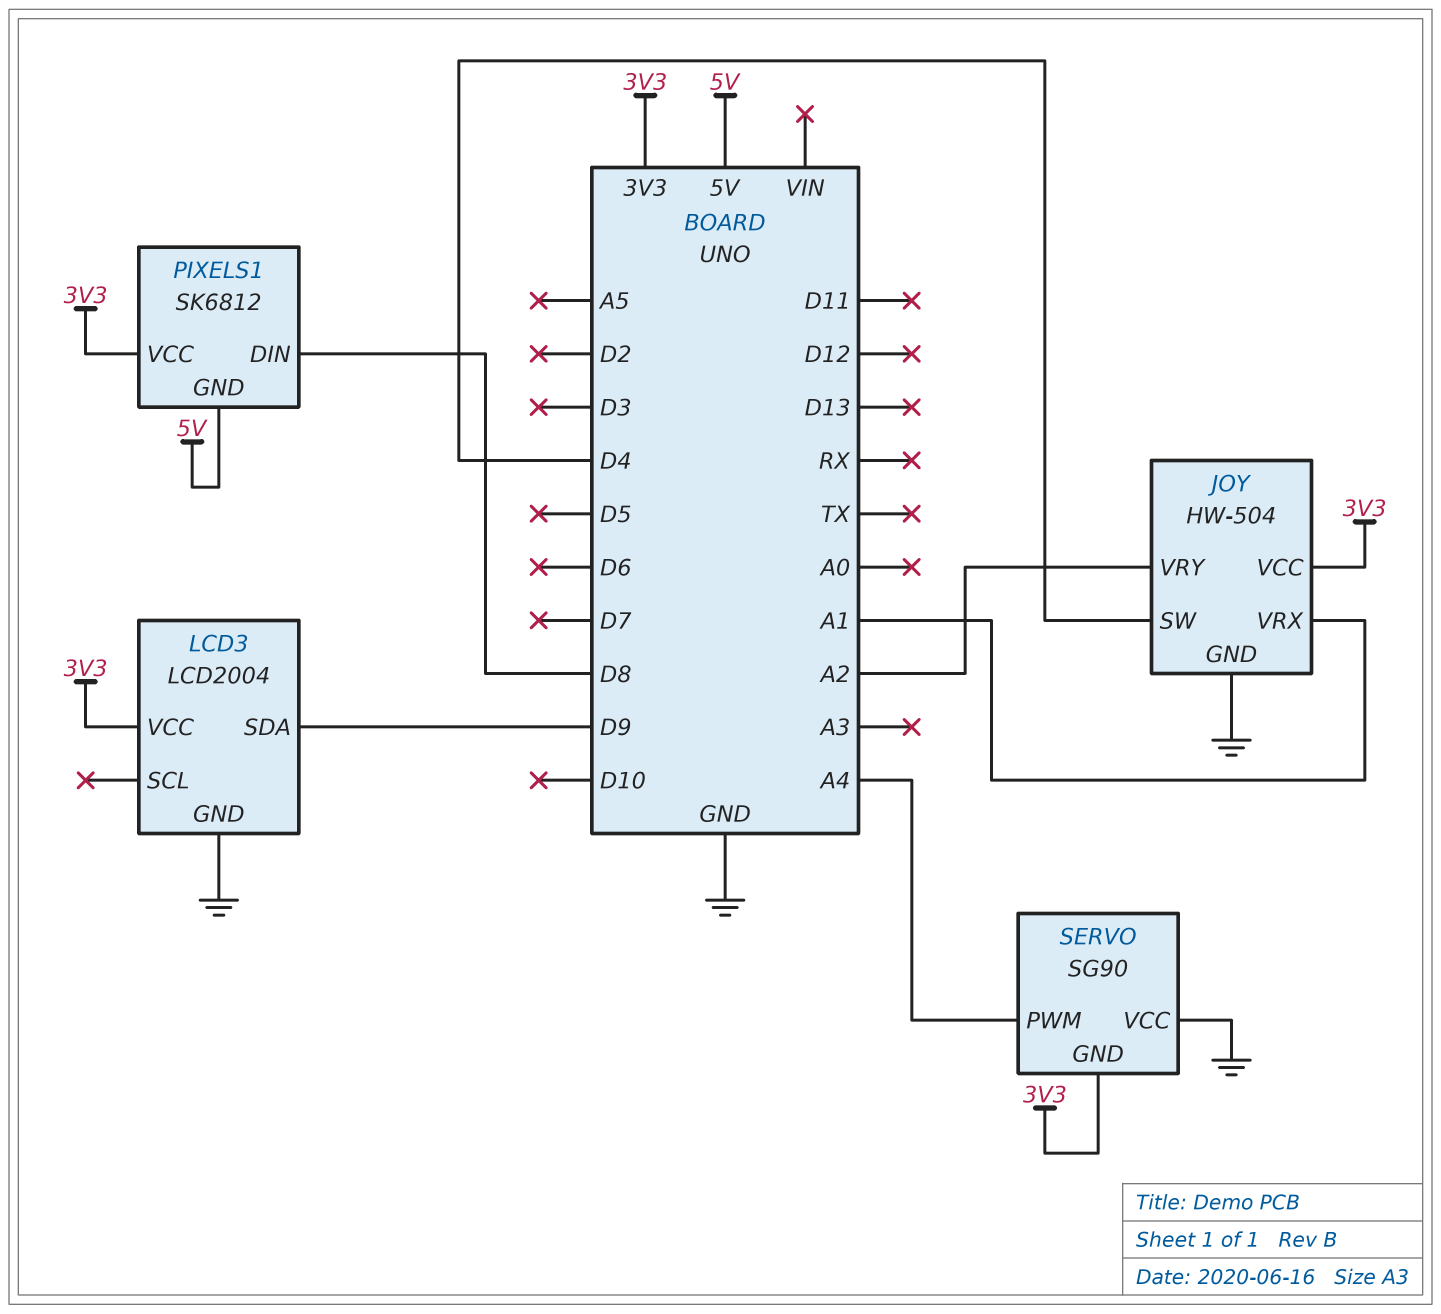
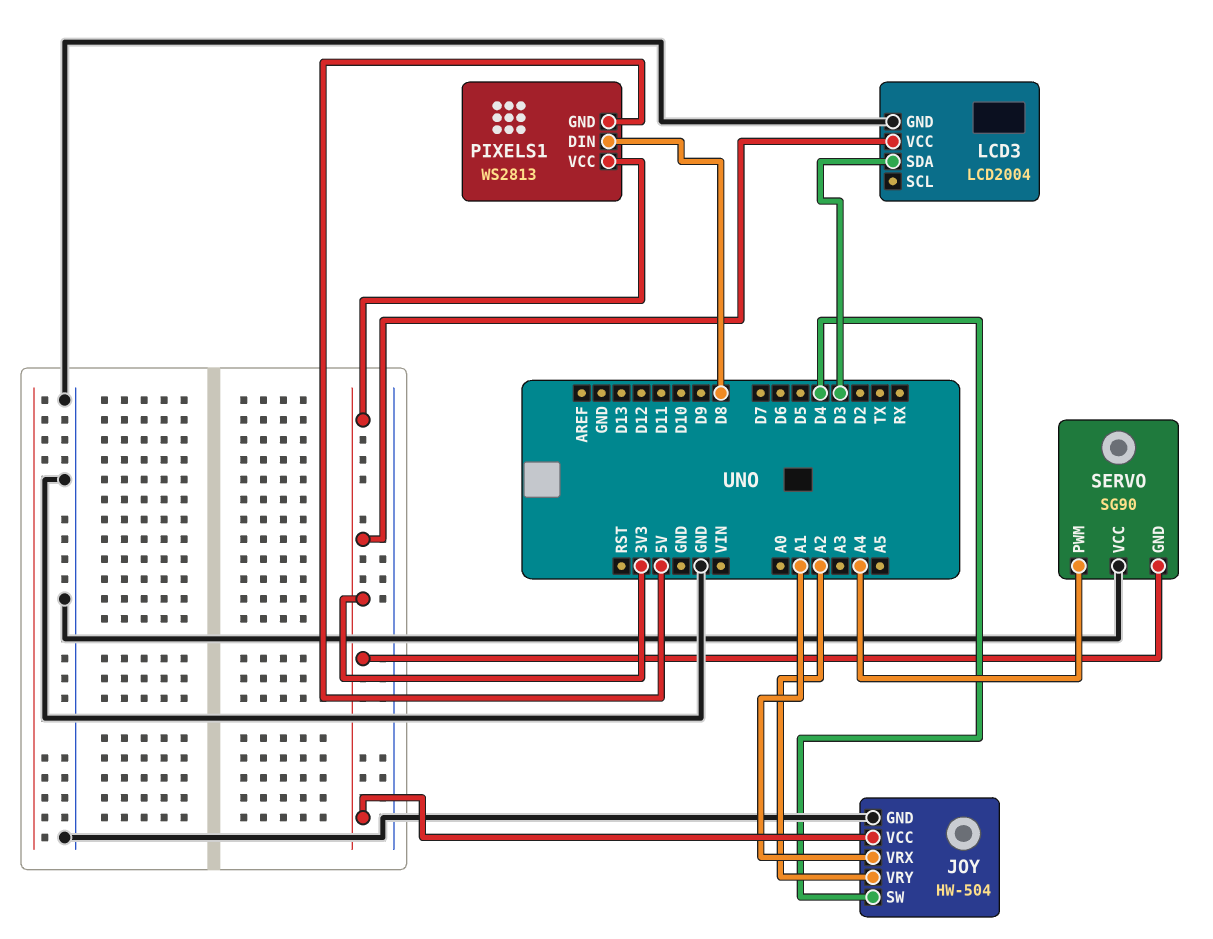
LCD3 pin SDA: D9 -> D3
PIXELS1: SK6812 -> WS2813

